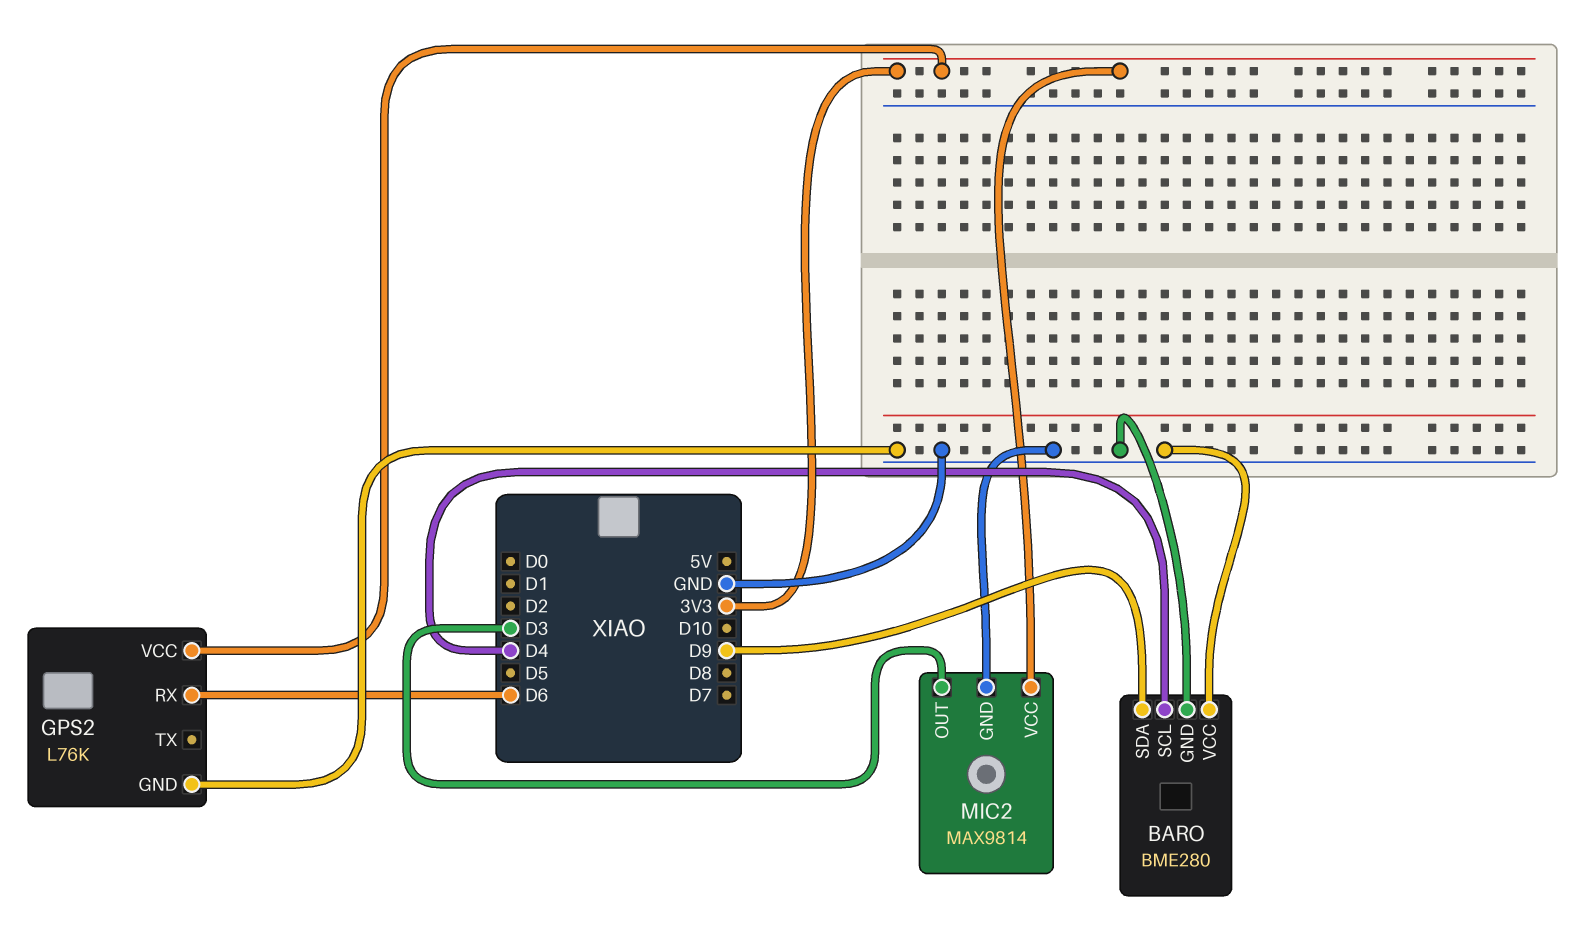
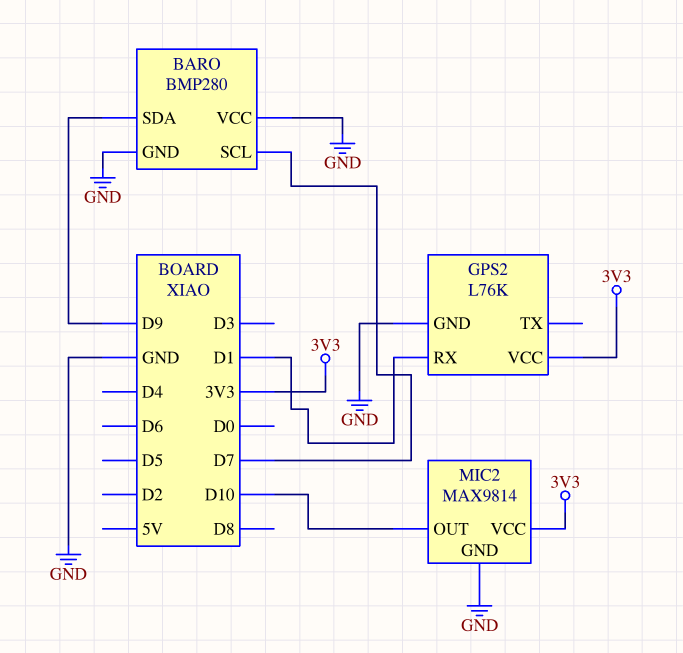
BARO: BME280 -> BMP280
BARO pin SCL: D4 -> D7
GPS2 pin RX: D6 -> D1
MIC2 pin OUT: D3 -> D10

